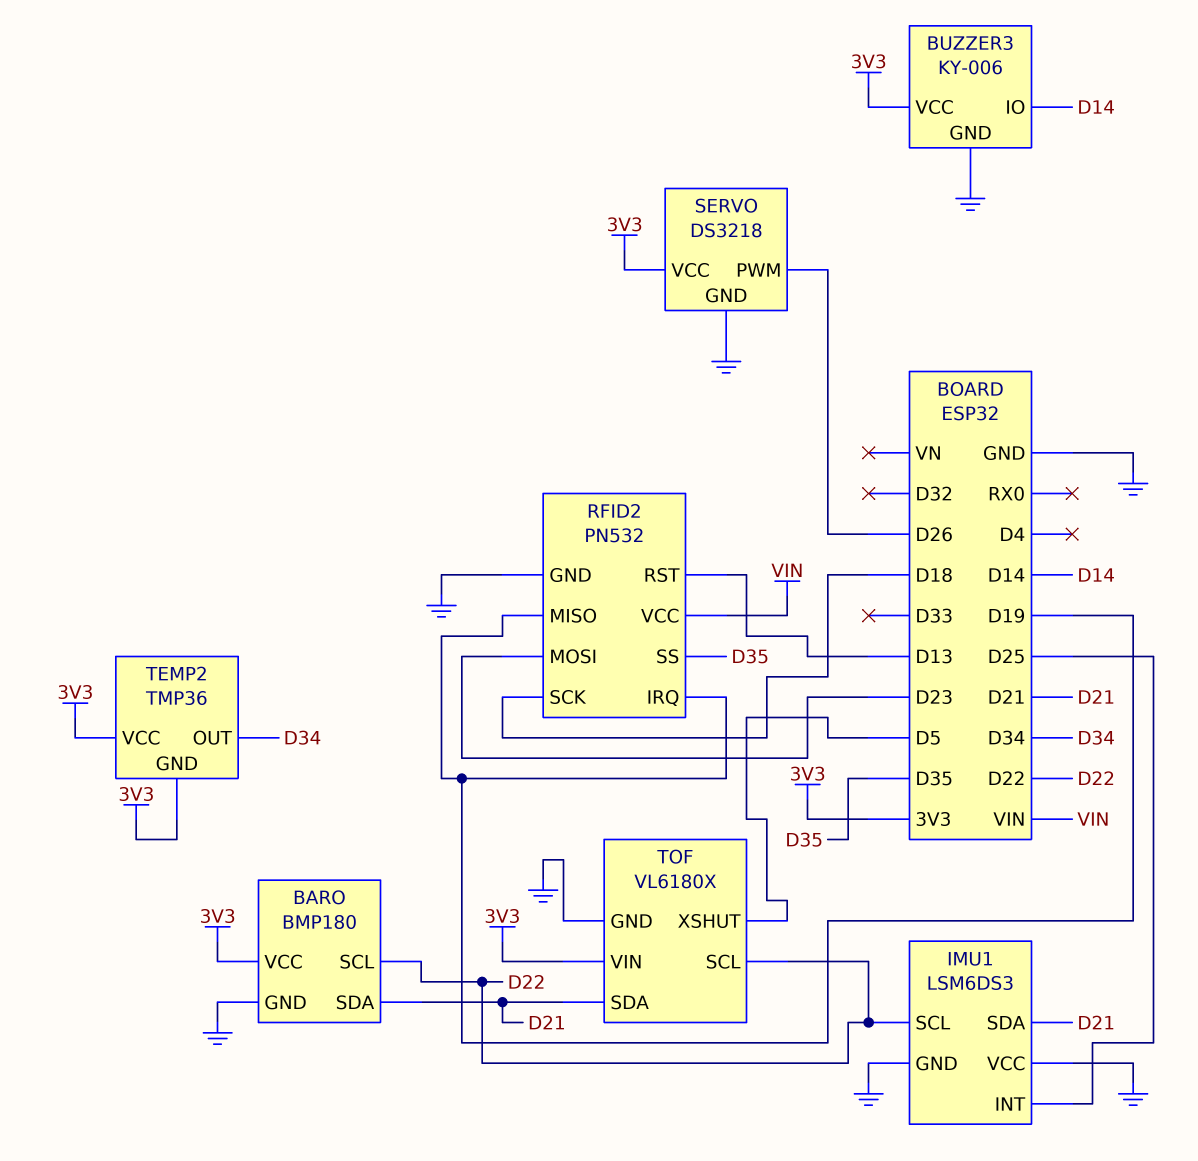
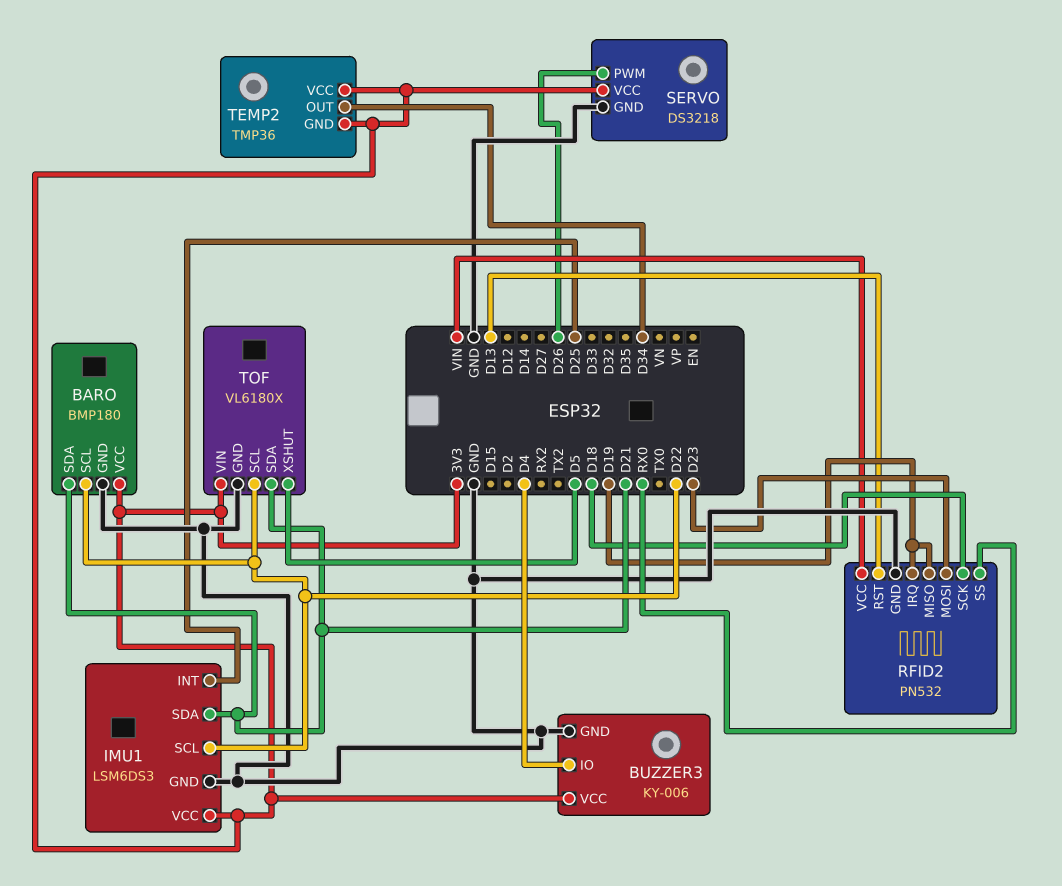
BUZZER3 pin IO: D14 -> D4
IMU1 pin VCC: GND -> 3V3
RFID2 pin SS: D35 -> RX0

